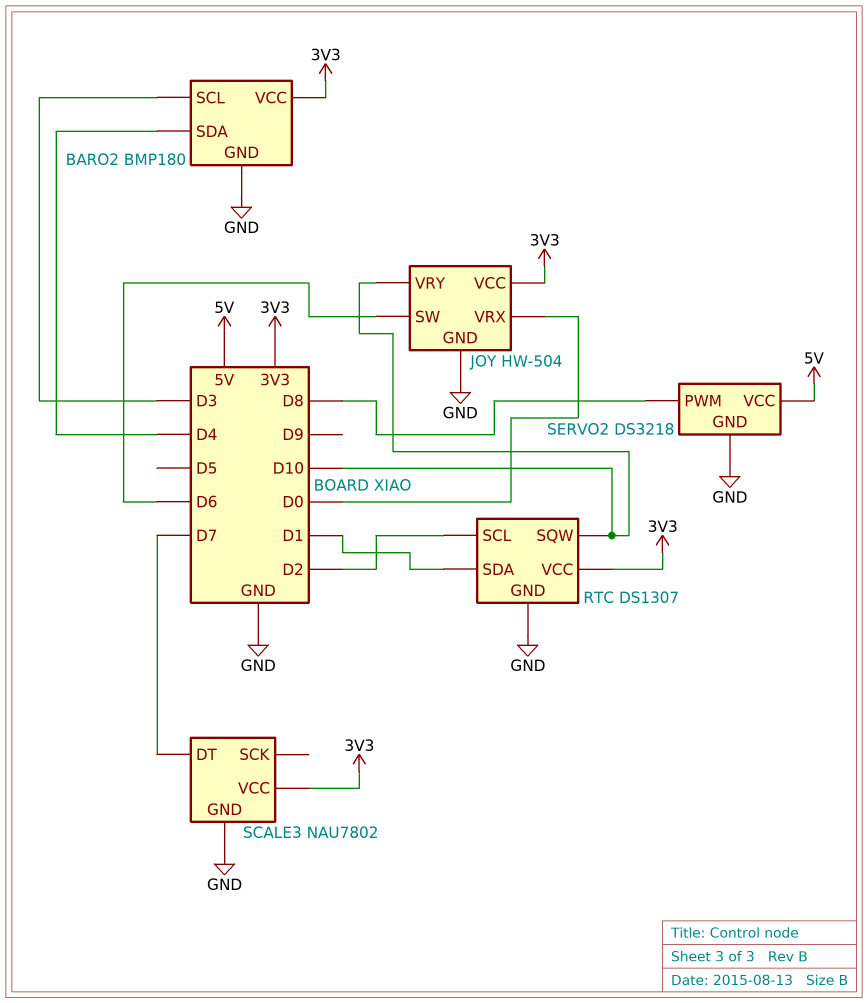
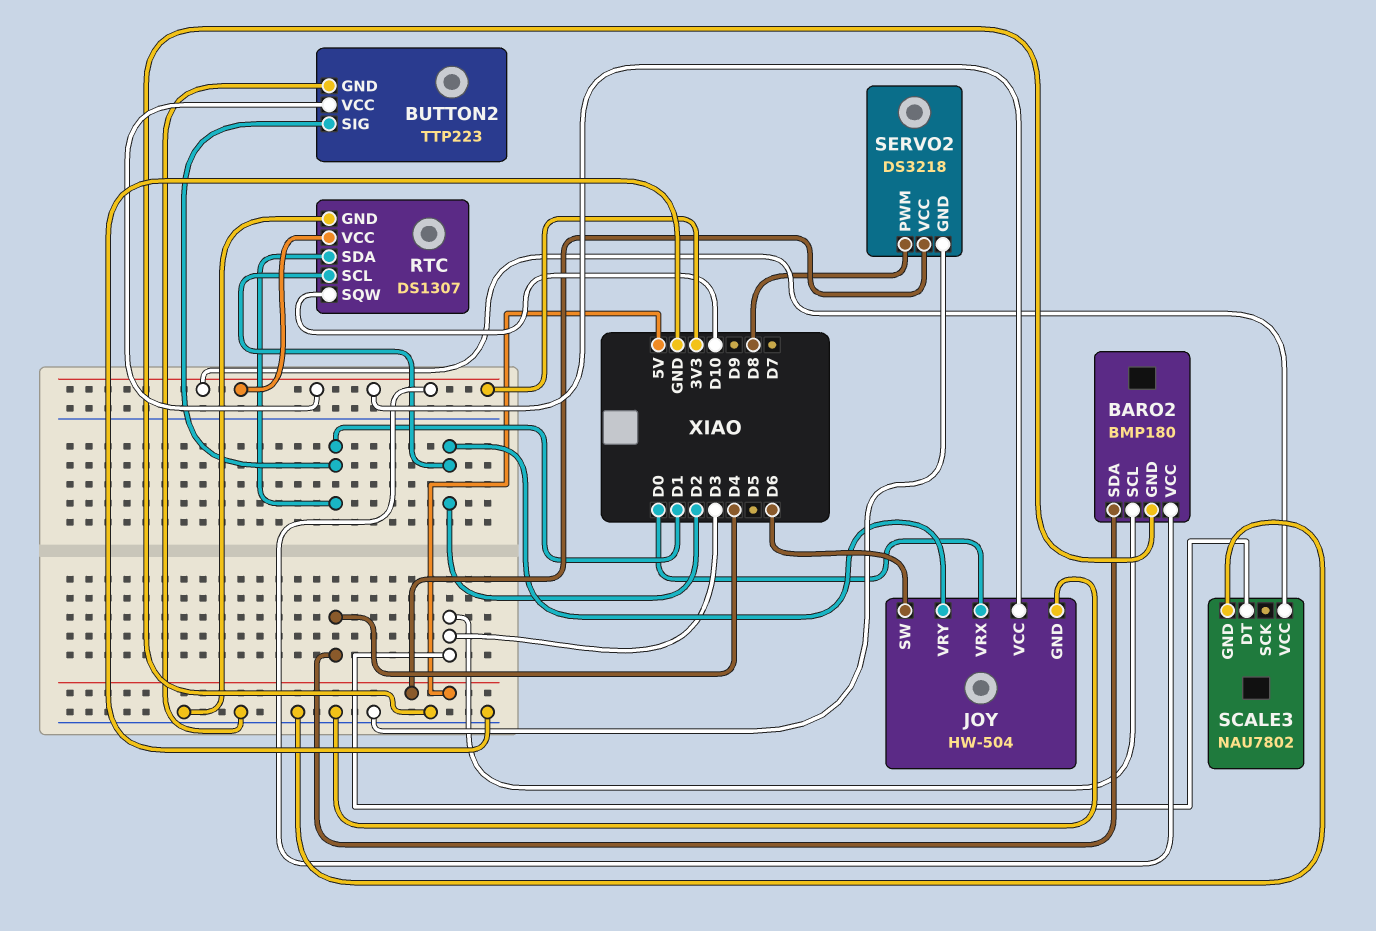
BUTTON2: none -> TTP223
BUTTON2 pin GND: none -> GND
BUTTON2 pin SIG: none -> D1
BUTTON2 pin VCC: none -> 3V3
JOY pin VRY: D10 -> D2
SCALE3 pin DT: D7 -> D3

